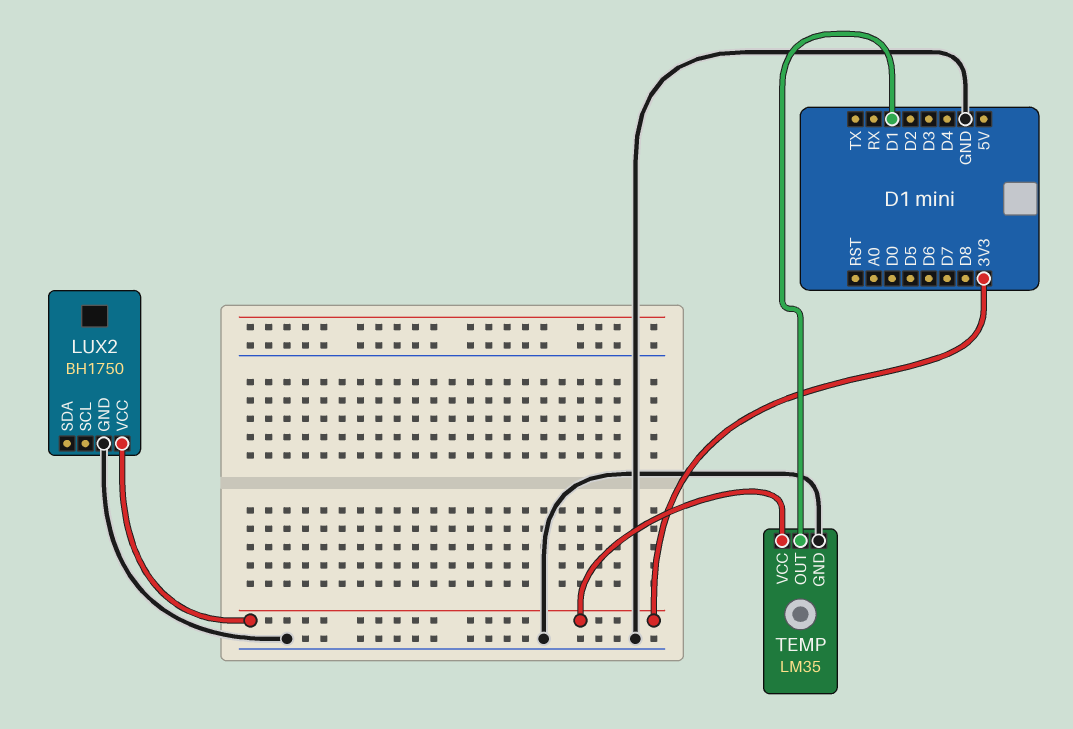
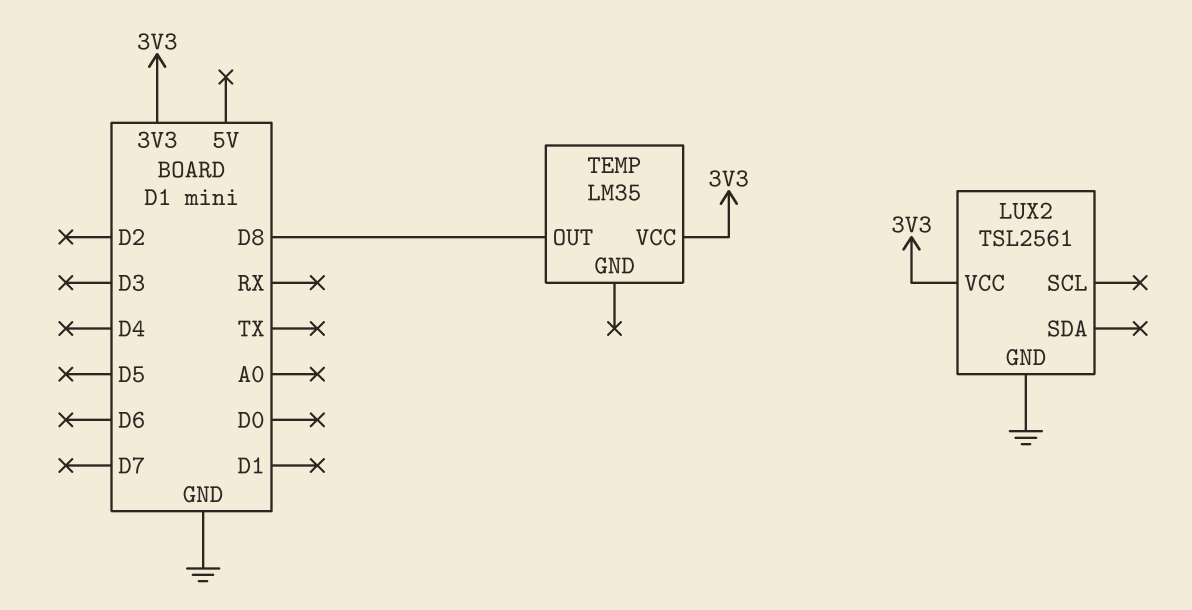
LUX2: BH1750 -> TSL2561
TEMP pin GND: GND -> none
TEMP pin OUT: D1 -> D8

